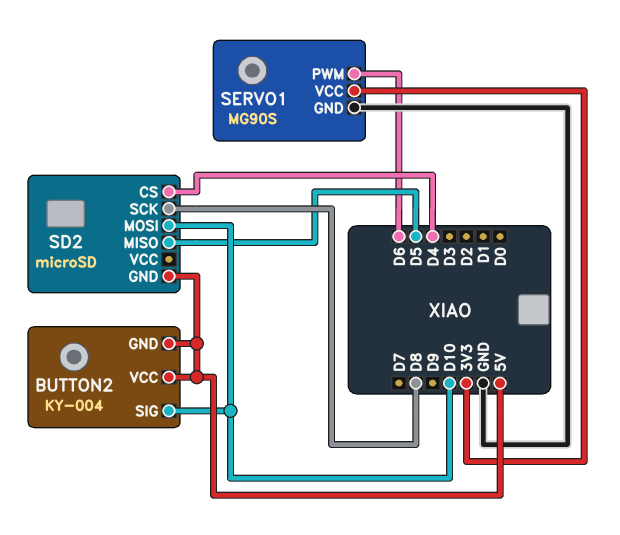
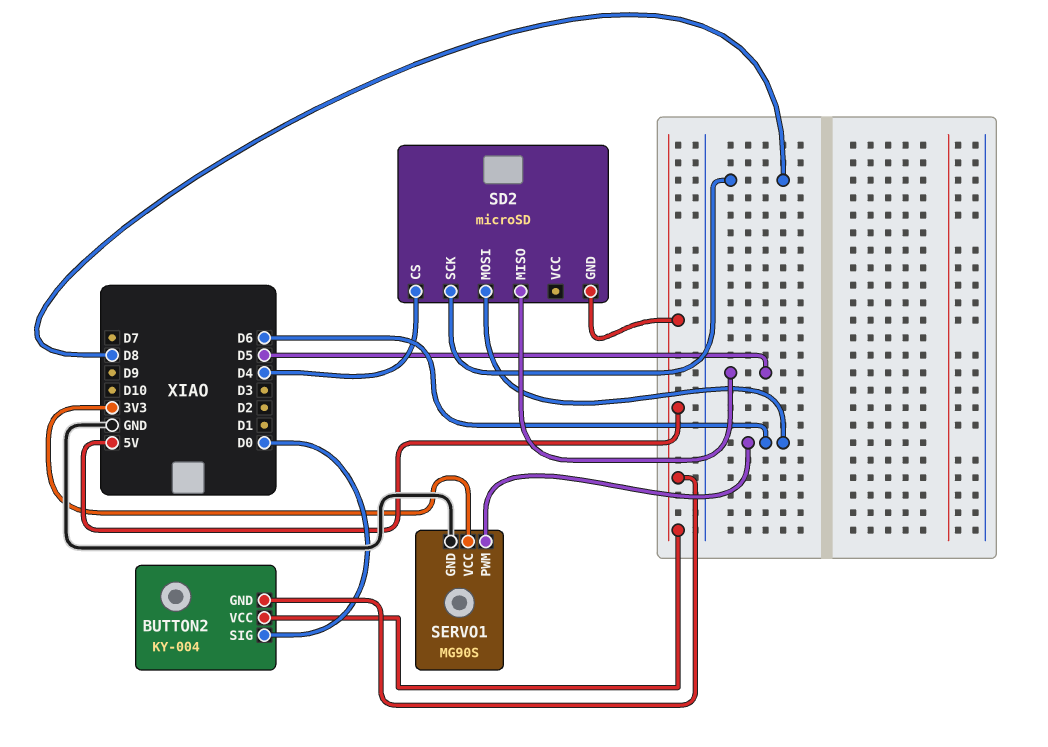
BUTTON2 pin SIG: D10 -> D0
SD2 pin MOSI: D10 -> D6

